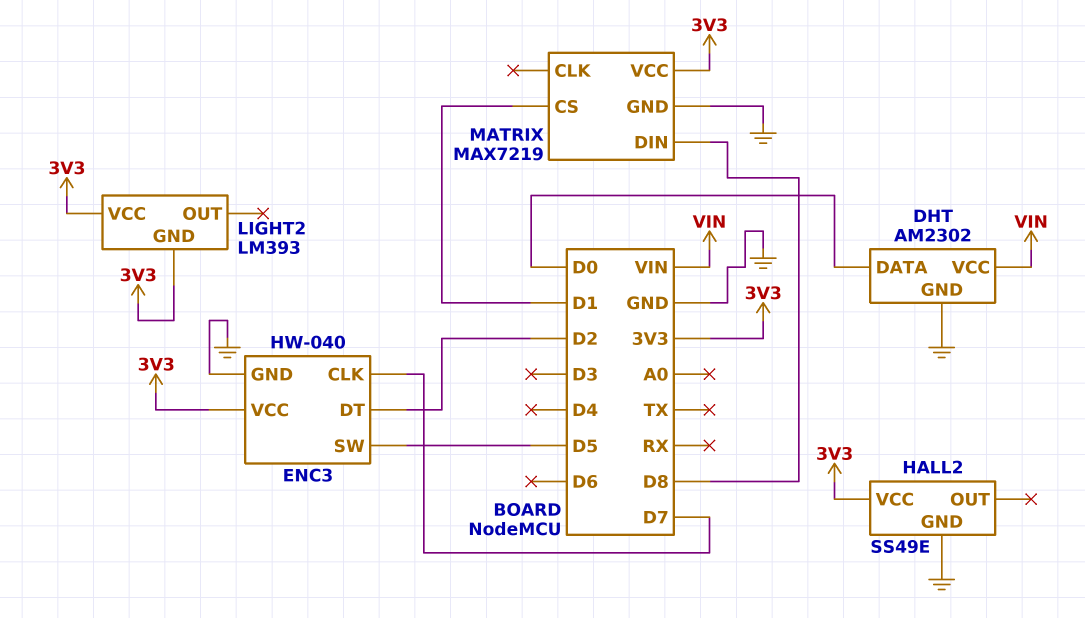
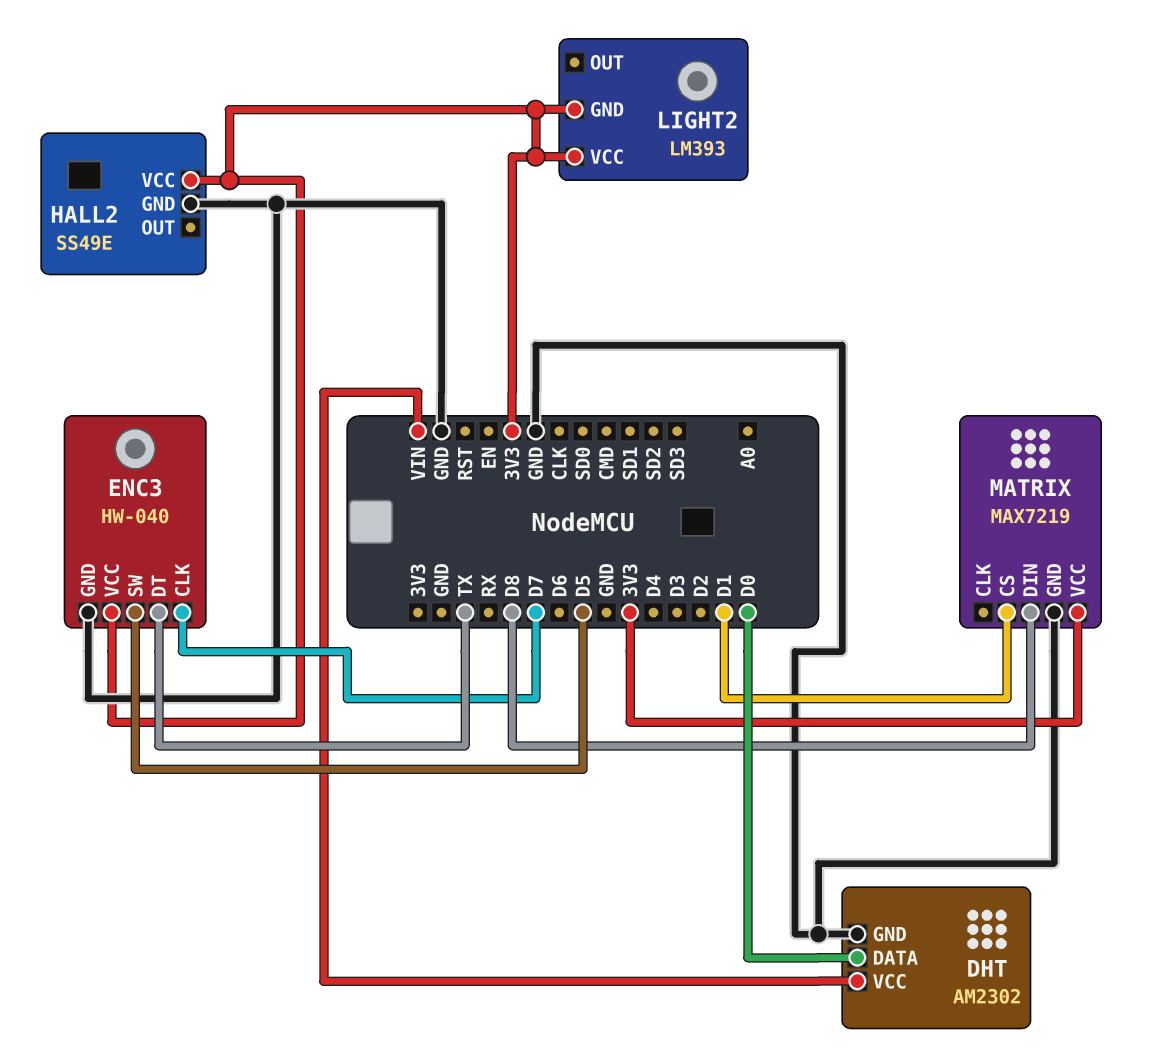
ENC3 pin DT: D2 -> TX

